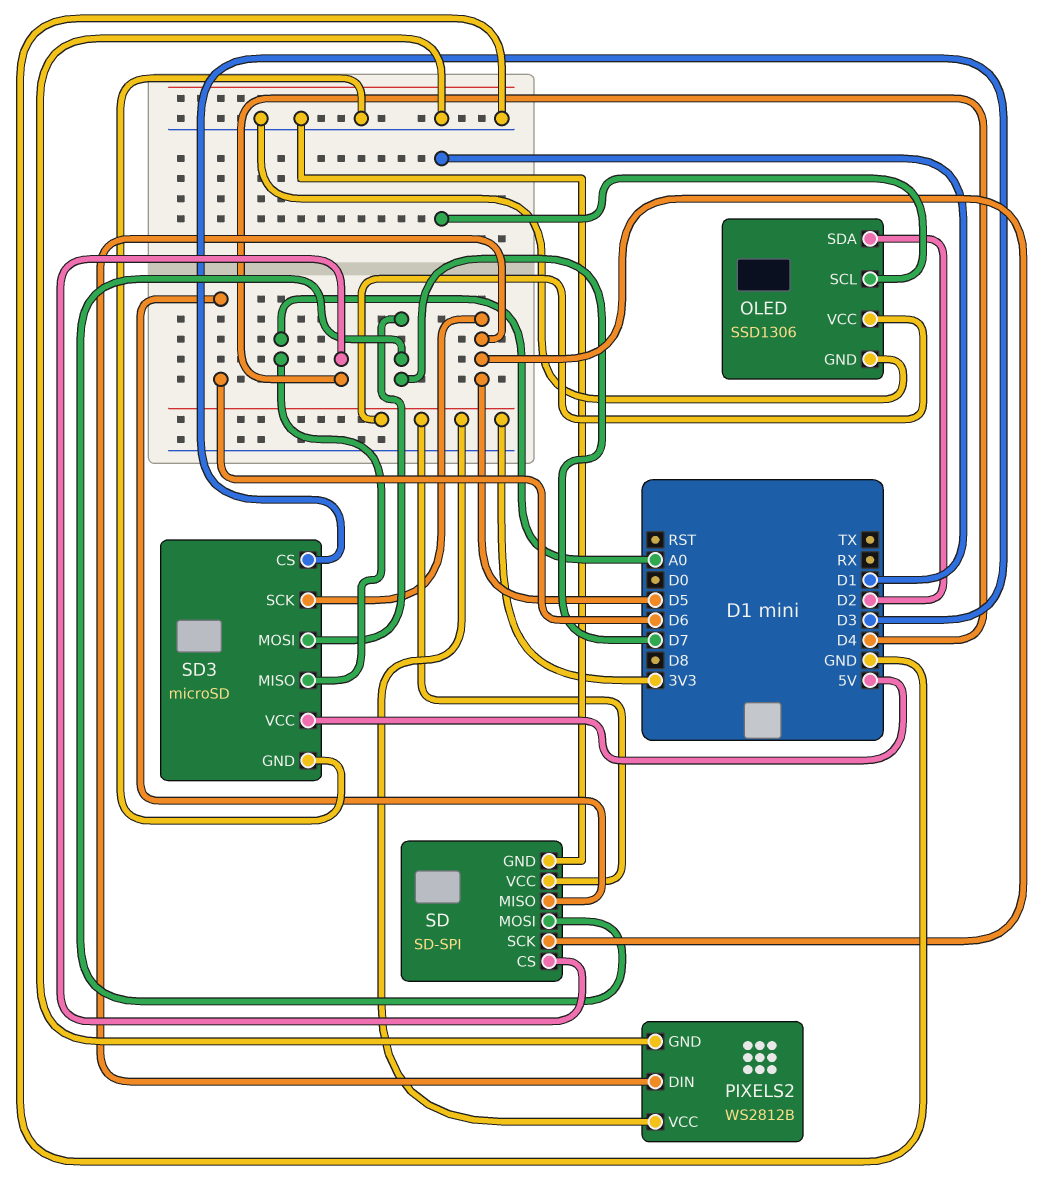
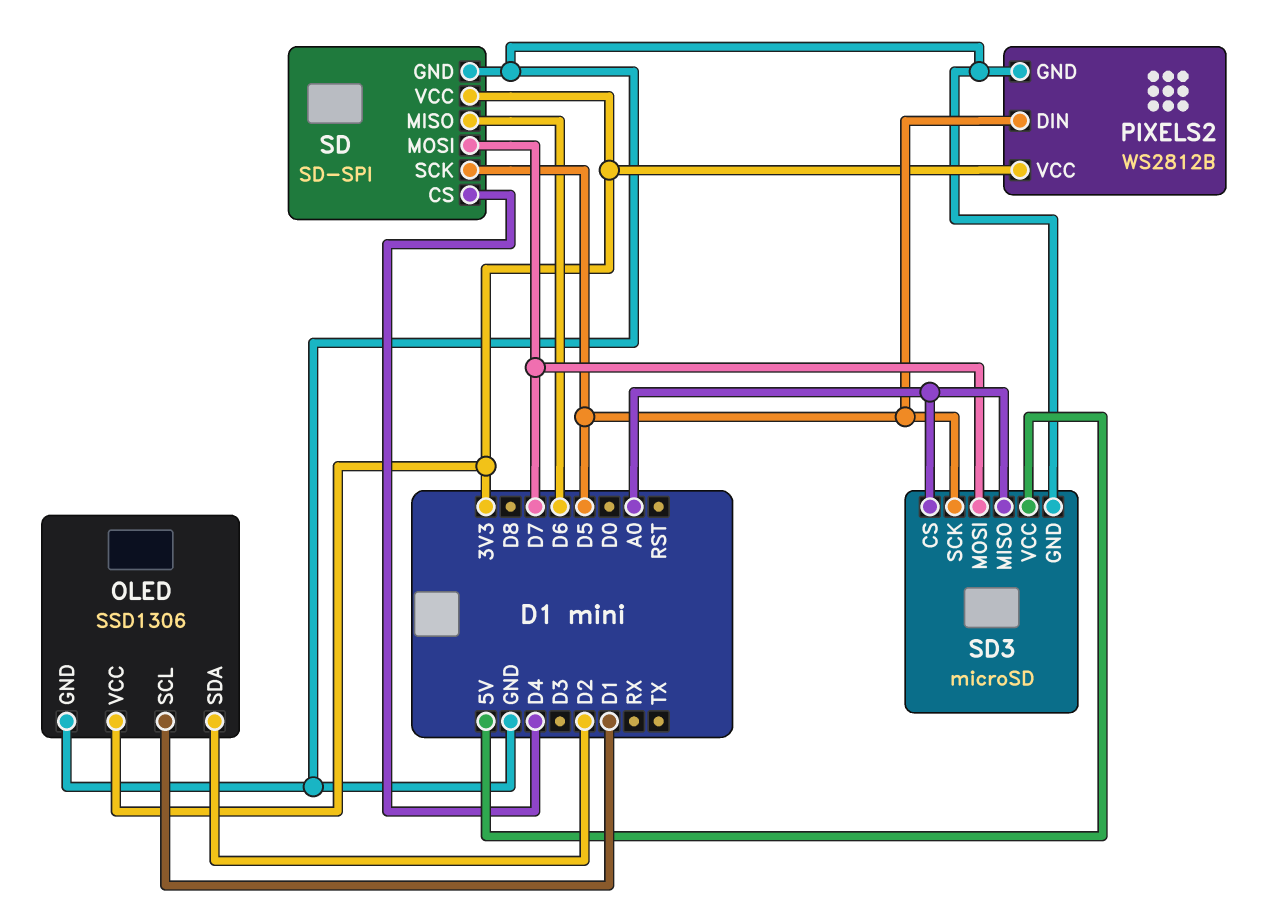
SD3 pin CS: D3 -> A0

